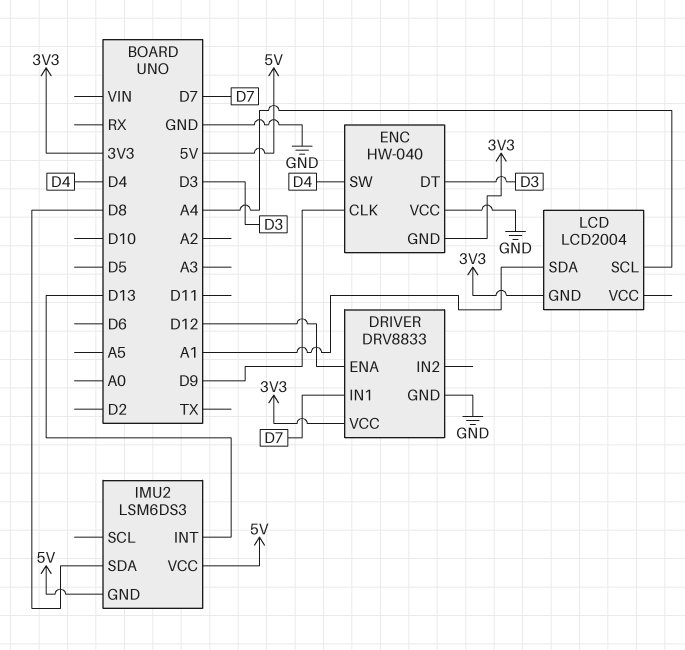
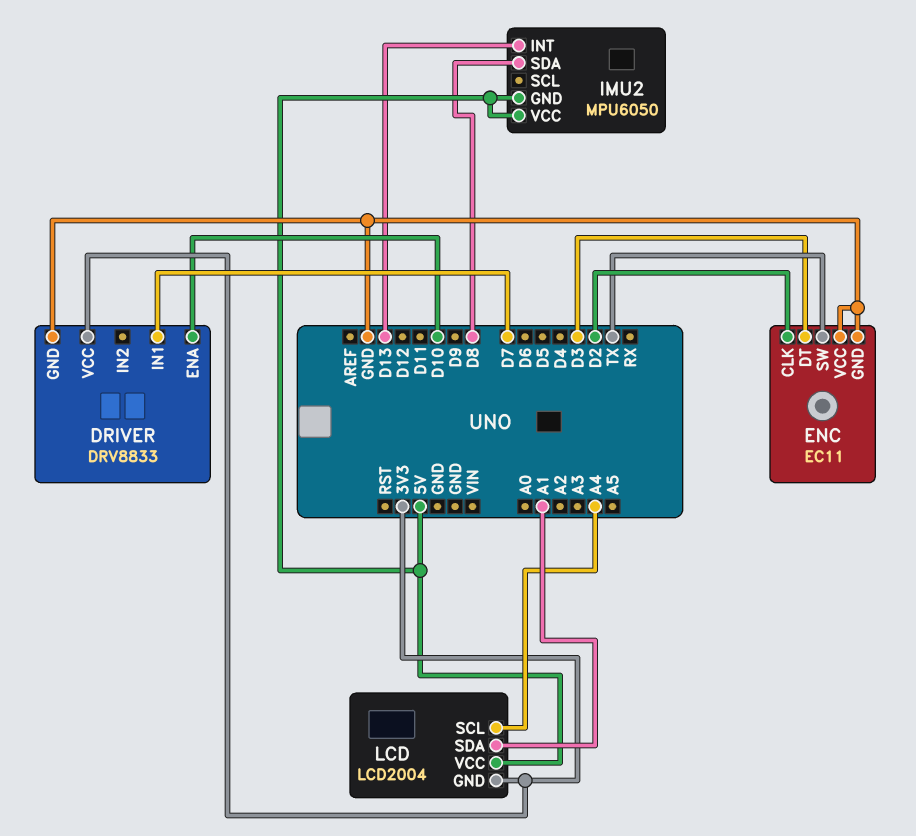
DRIVER pin ENA: D12 -> D10
ENC: HW-040 -> EC11
ENC pin CLK: D9 -> D2
ENC pin GND: 3V3 -> GND
ENC pin SW: D4 -> TX
IMU2: LSM6DS3 -> MPU6050
LCD pin VCC: none -> 5V

